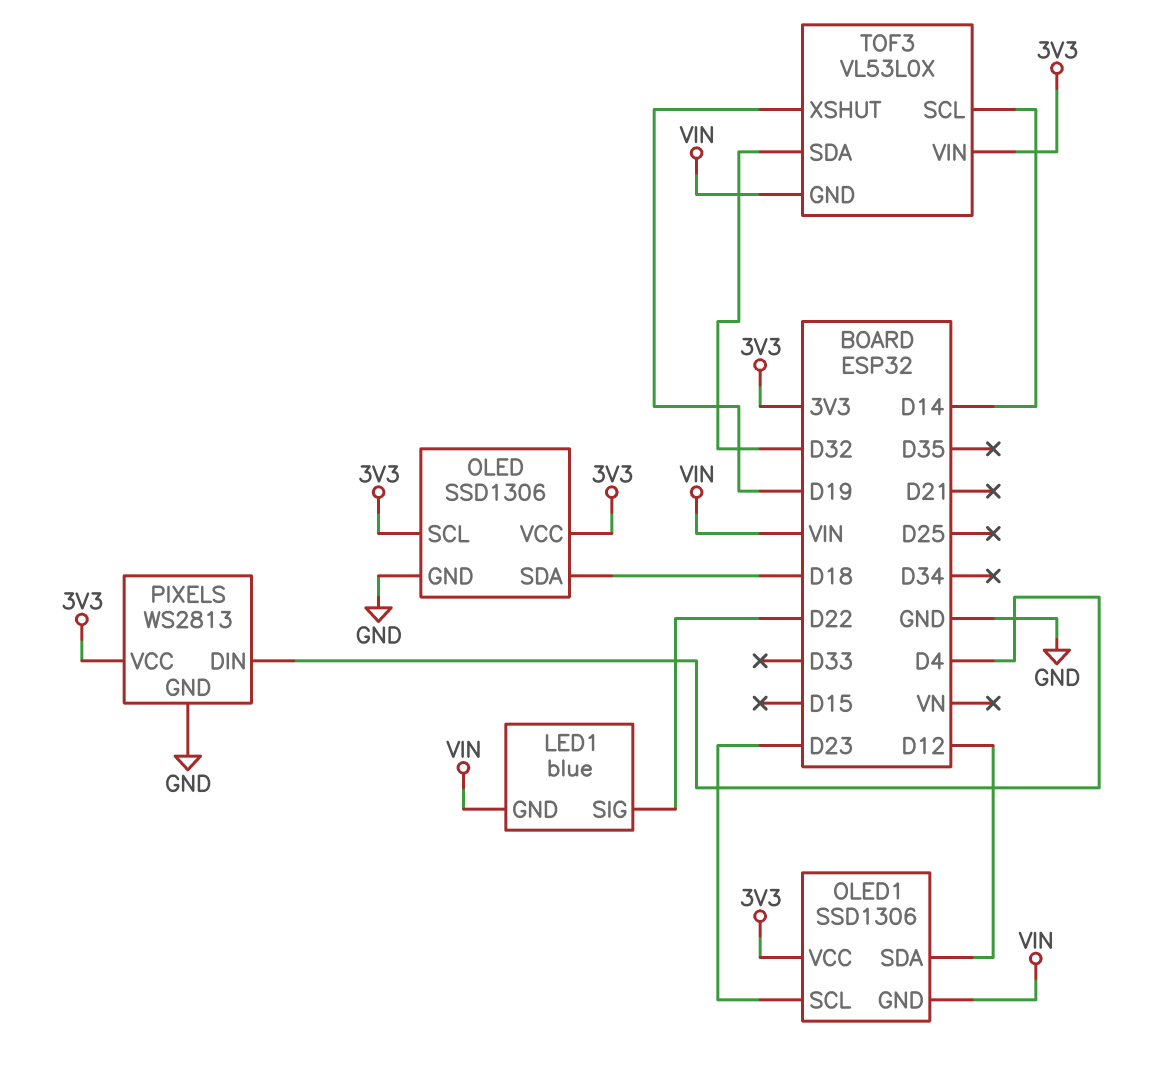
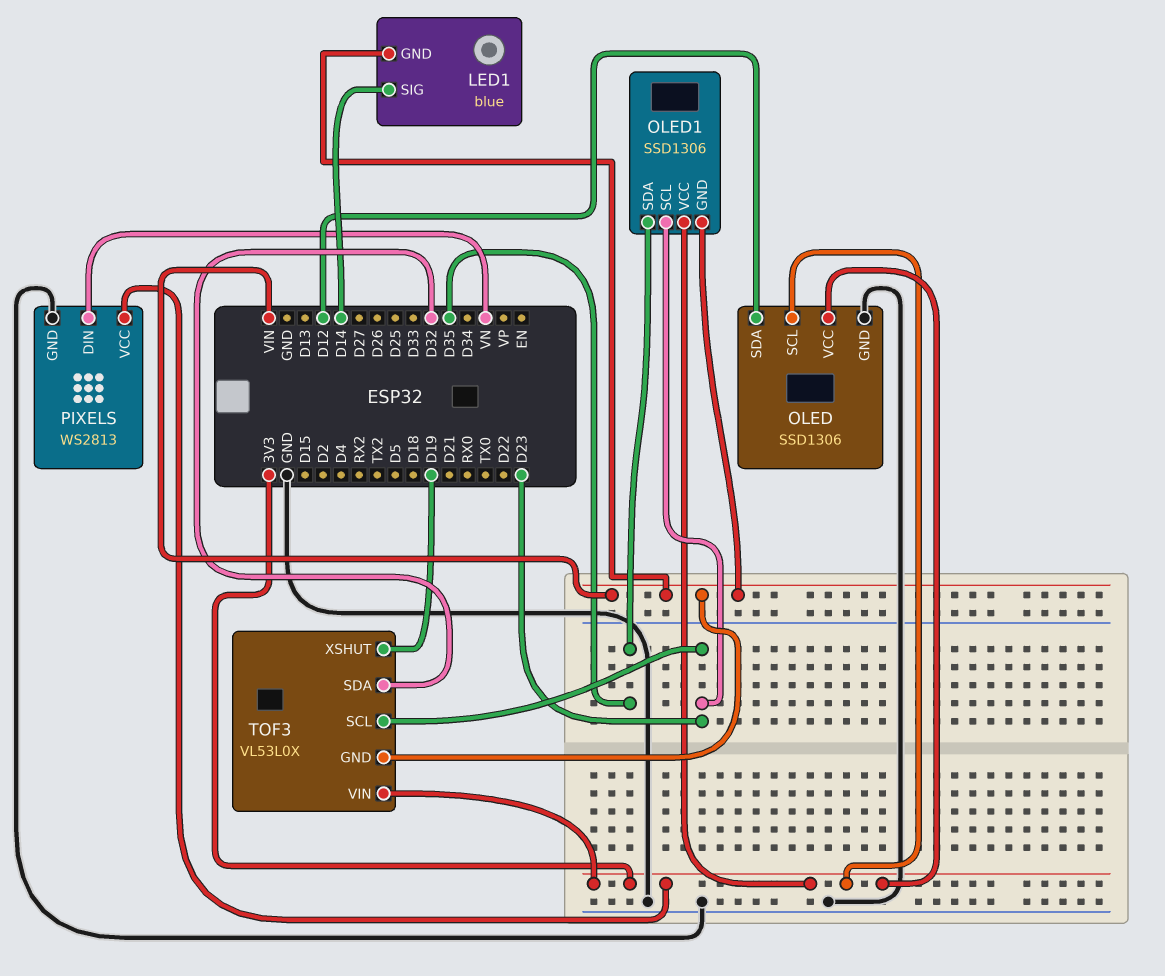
LED1 pin SIG: D22 -> D14
OLED pin SDA: D18 -> D12
OLED1 pin SDA: D12 -> D35
PIXELS pin DIN: D4 -> VN
TOF3 pin SCL: D14 -> D23

